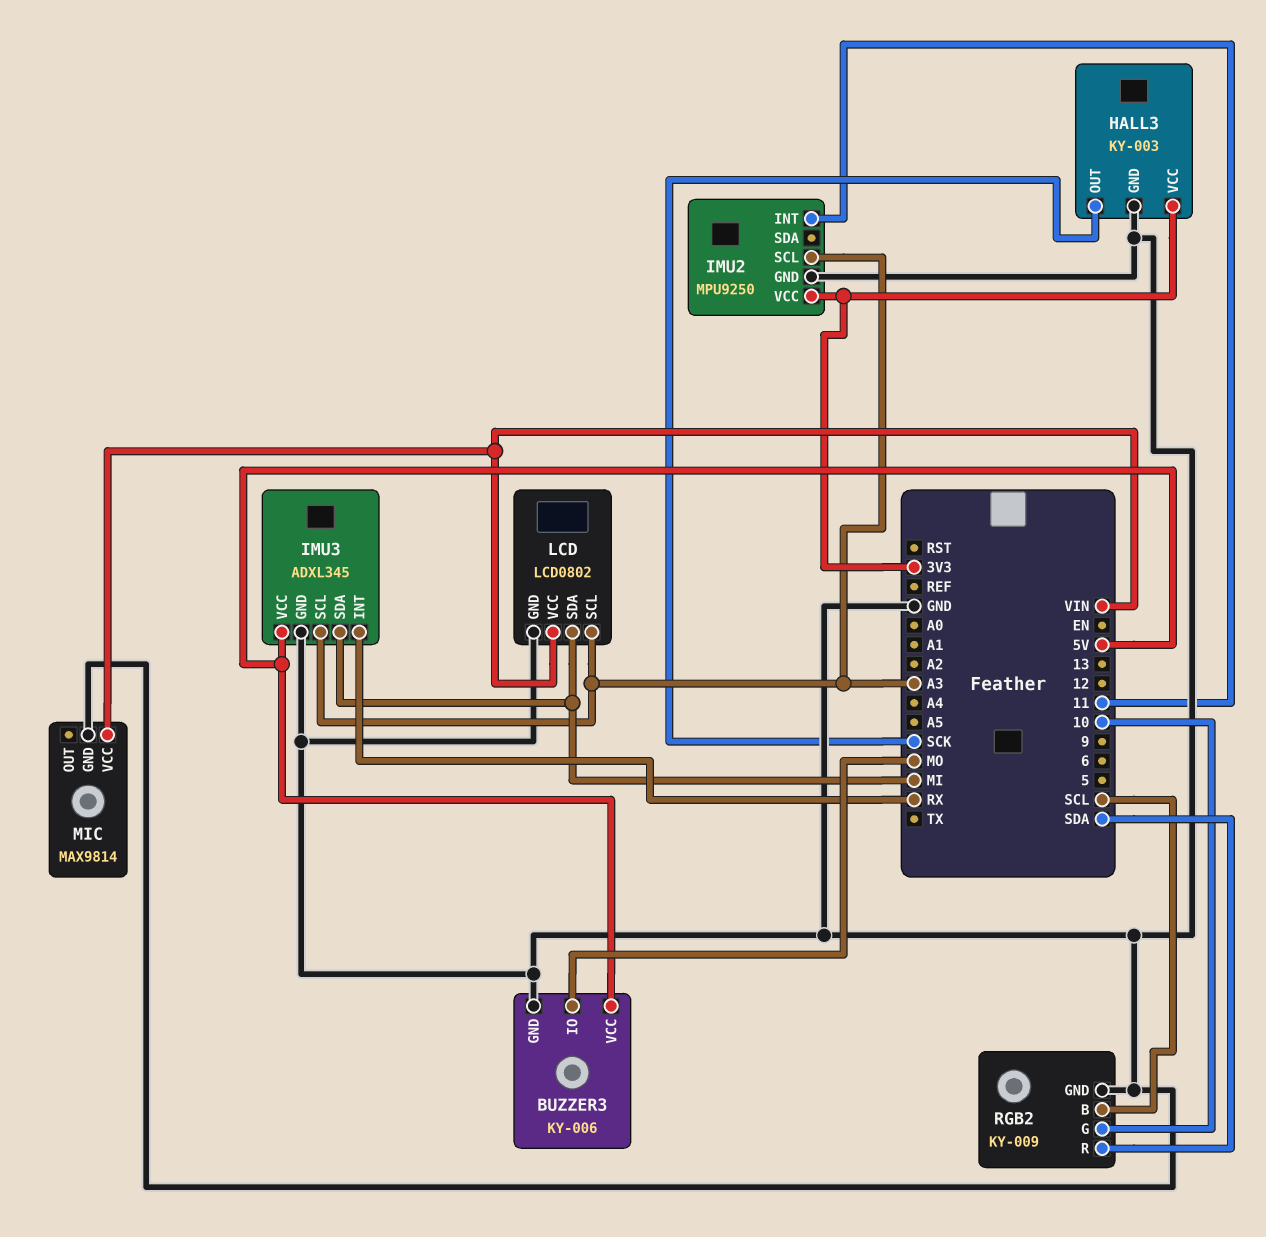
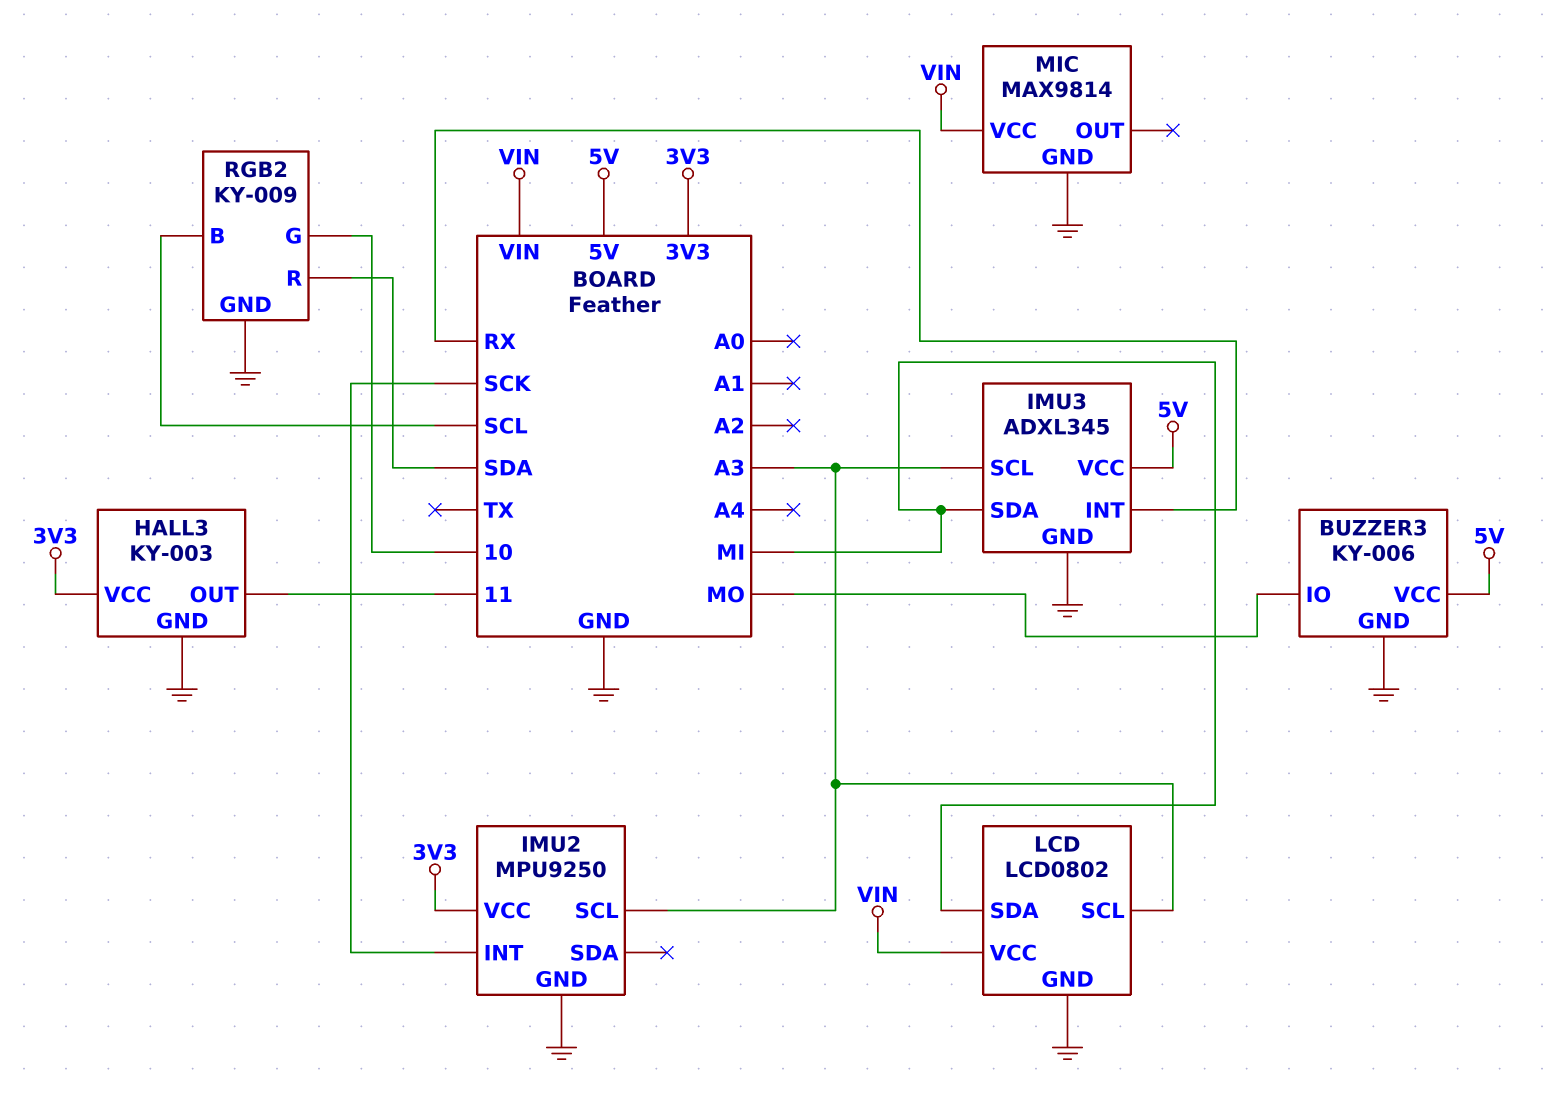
HALL3 pin OUT: SCK -> 11
IMU2 pin INT: 11 -> SCK

